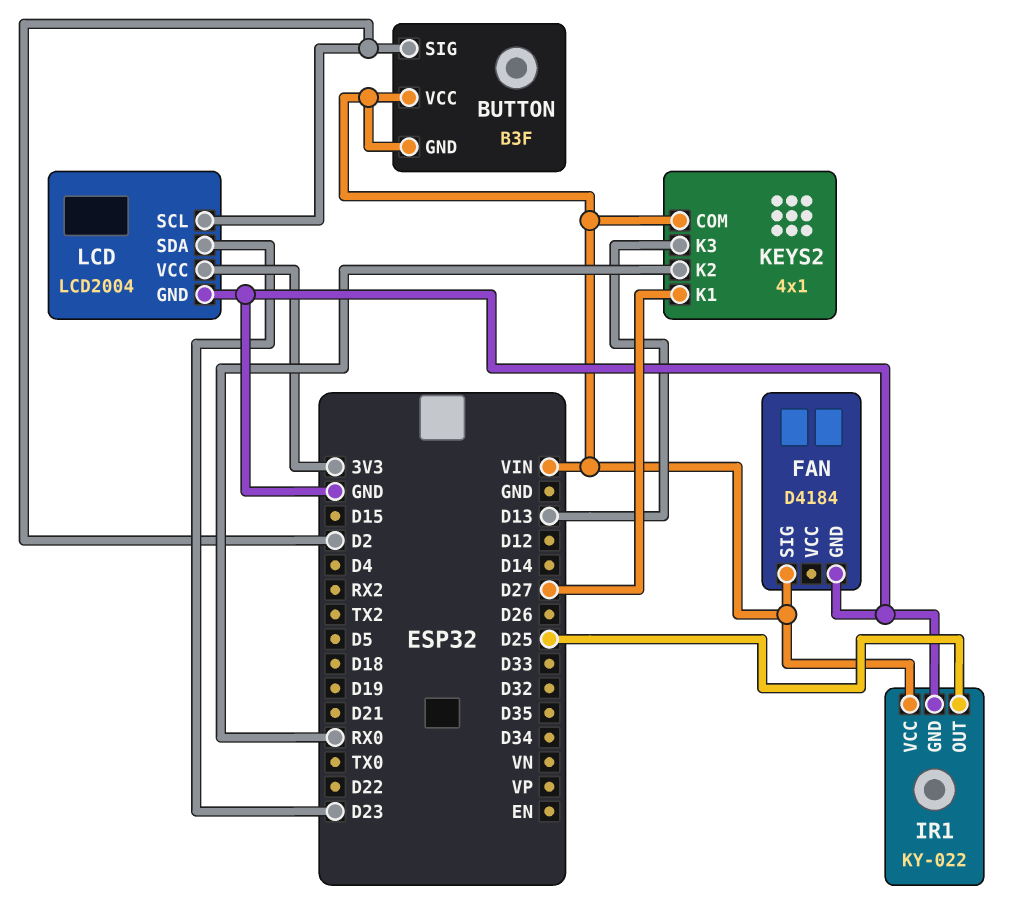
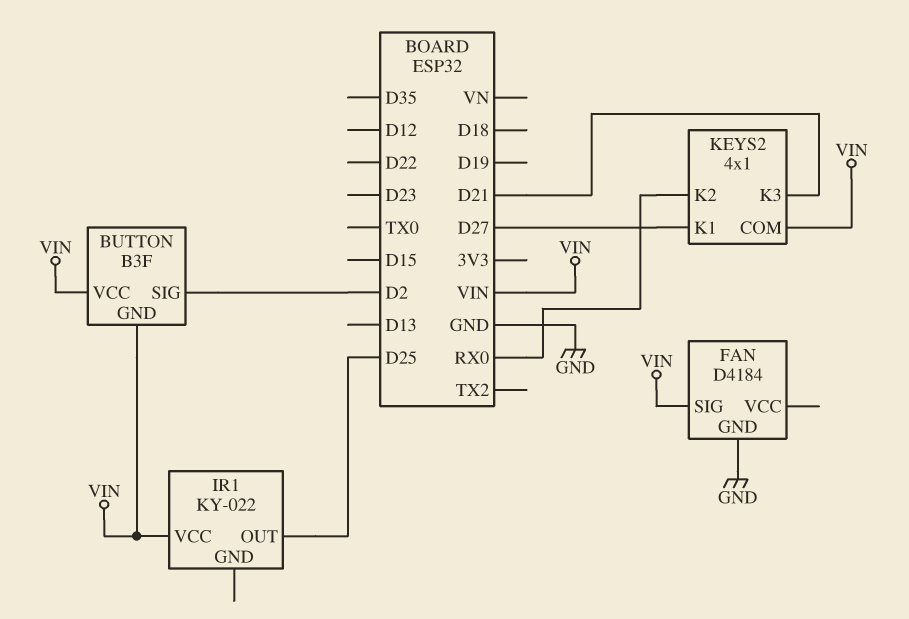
IR1 pin GND: GND -> none
KEYS2 pin K3: D13 -> D21
LCD: LCD2004 -> none
LCD pin GND: GND -> none
LCD pin SCL: D2 -> none
LCD pin SDA: D23 -> none
LCD pin VCC: 3V3 -> none

